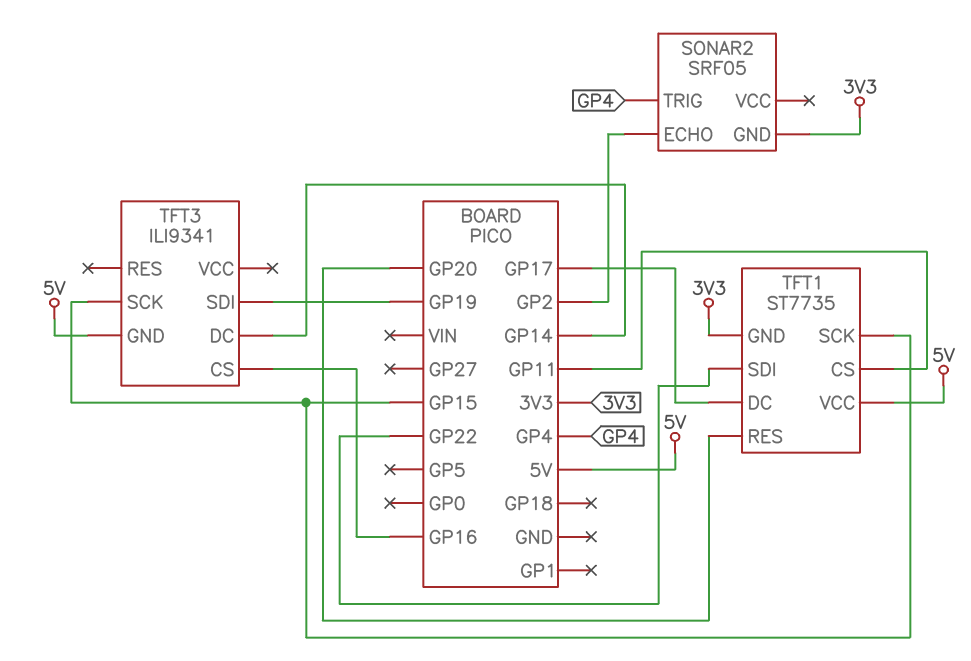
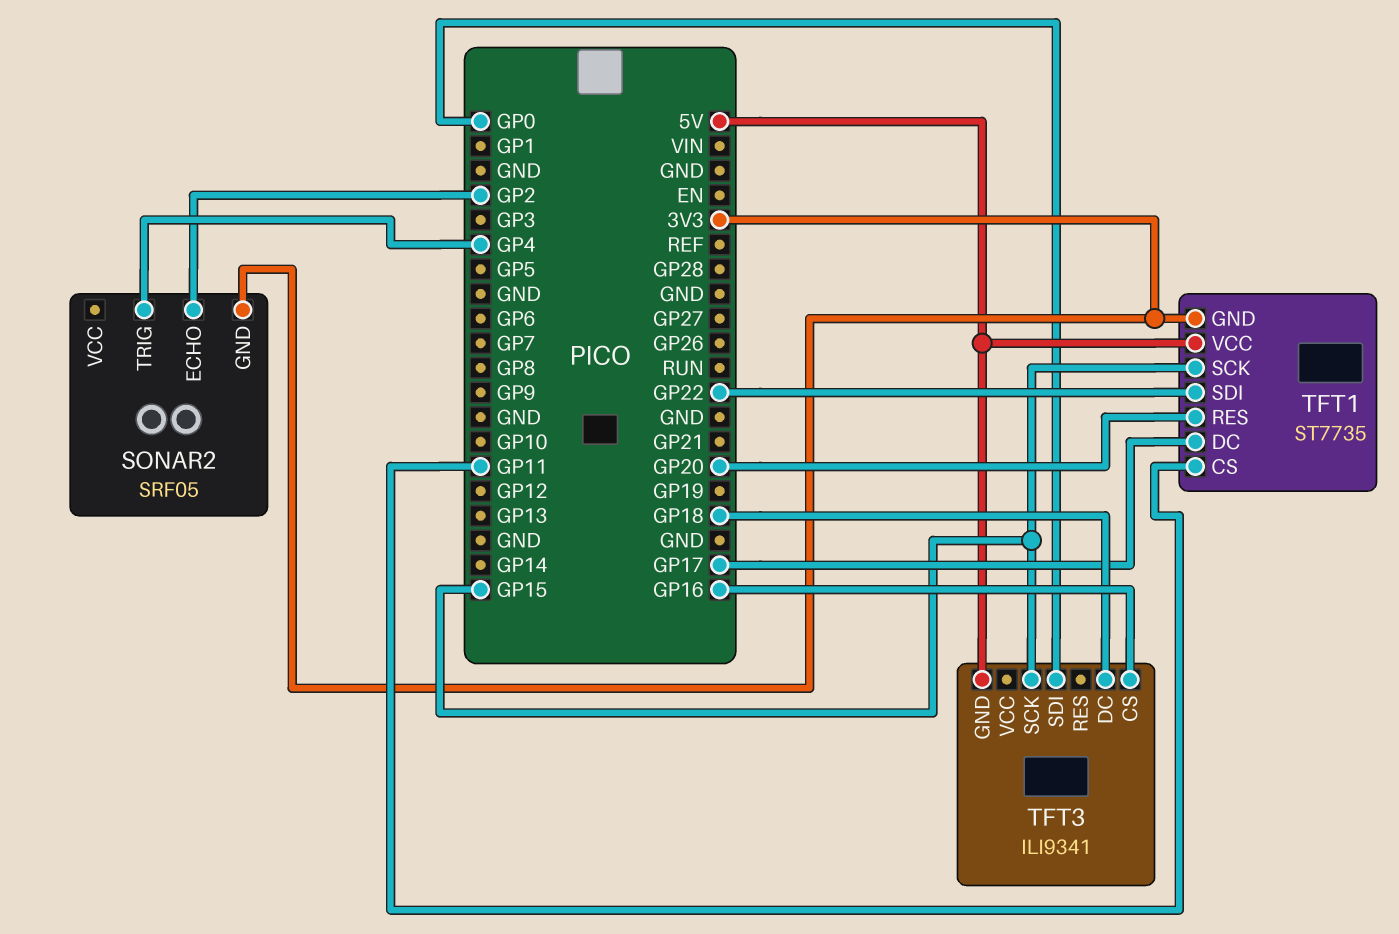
TFT3 pin DC: GP14 -> GP18
TFT3 pin SDI: GP19 -> GP0

